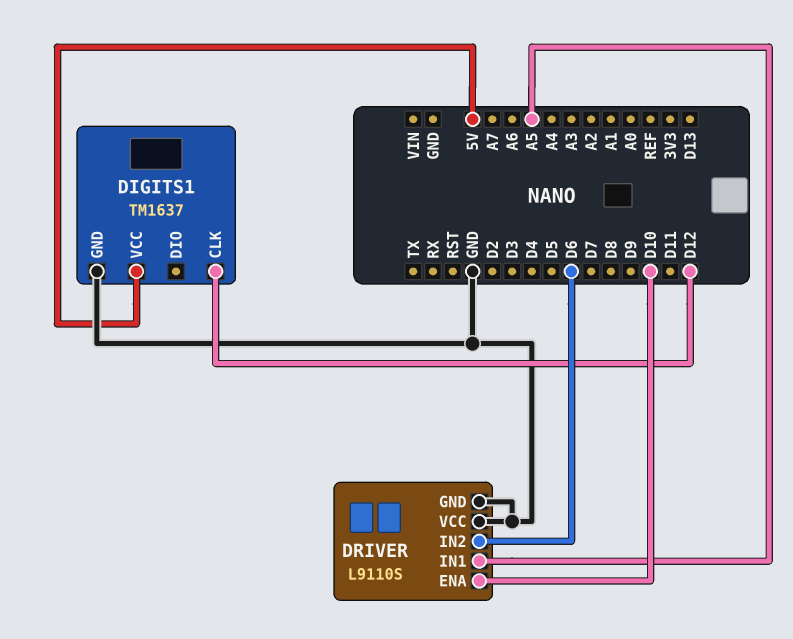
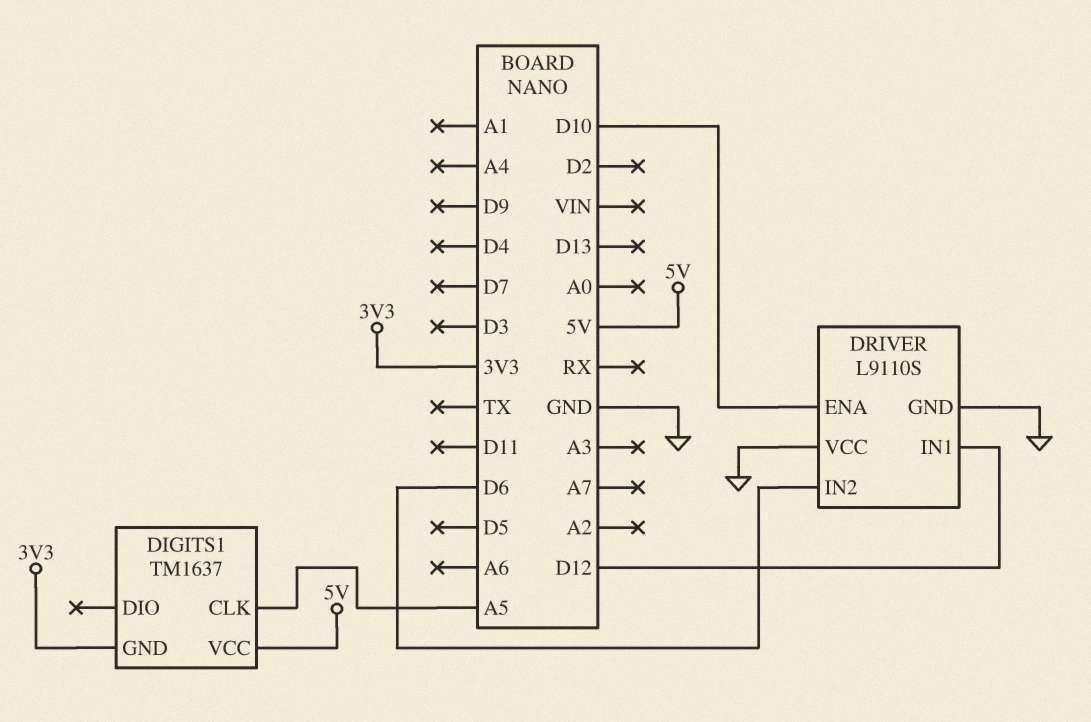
DIGITS1 pin CLK: D12 -> A5
DIGITS1 pin GND: GND -> 3V3
DRIVER pin IN1: A5 -> D12

